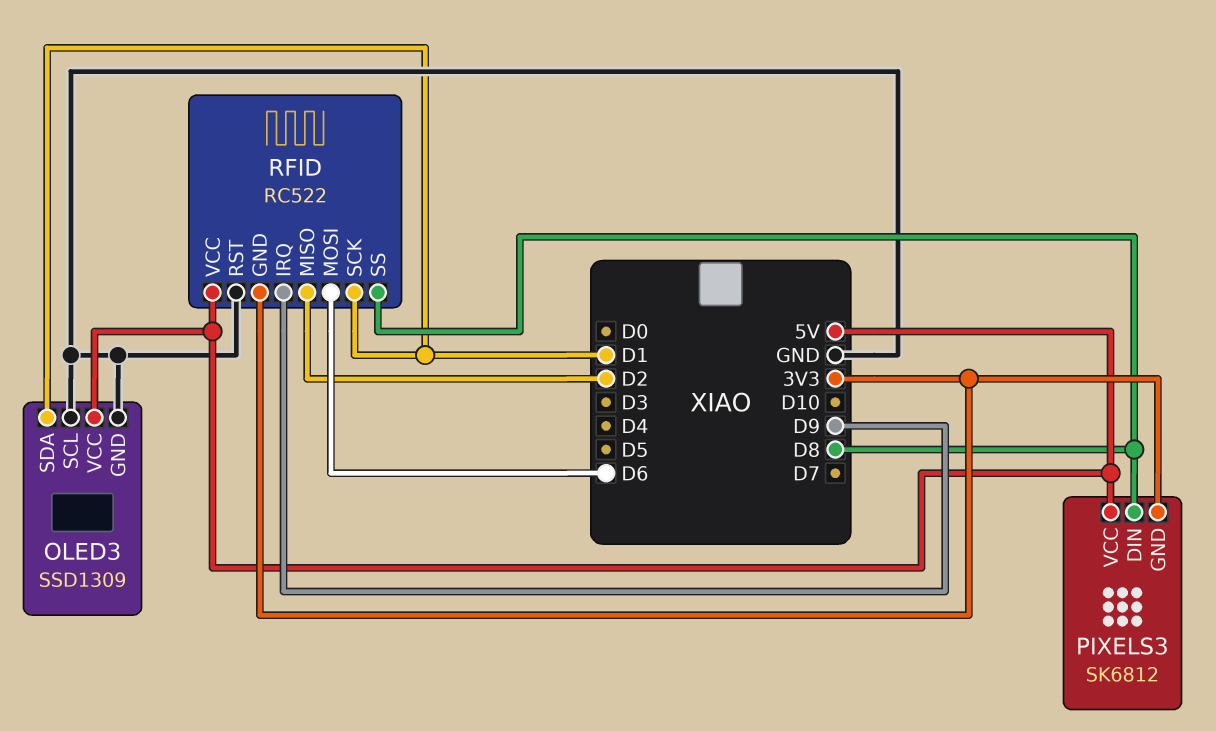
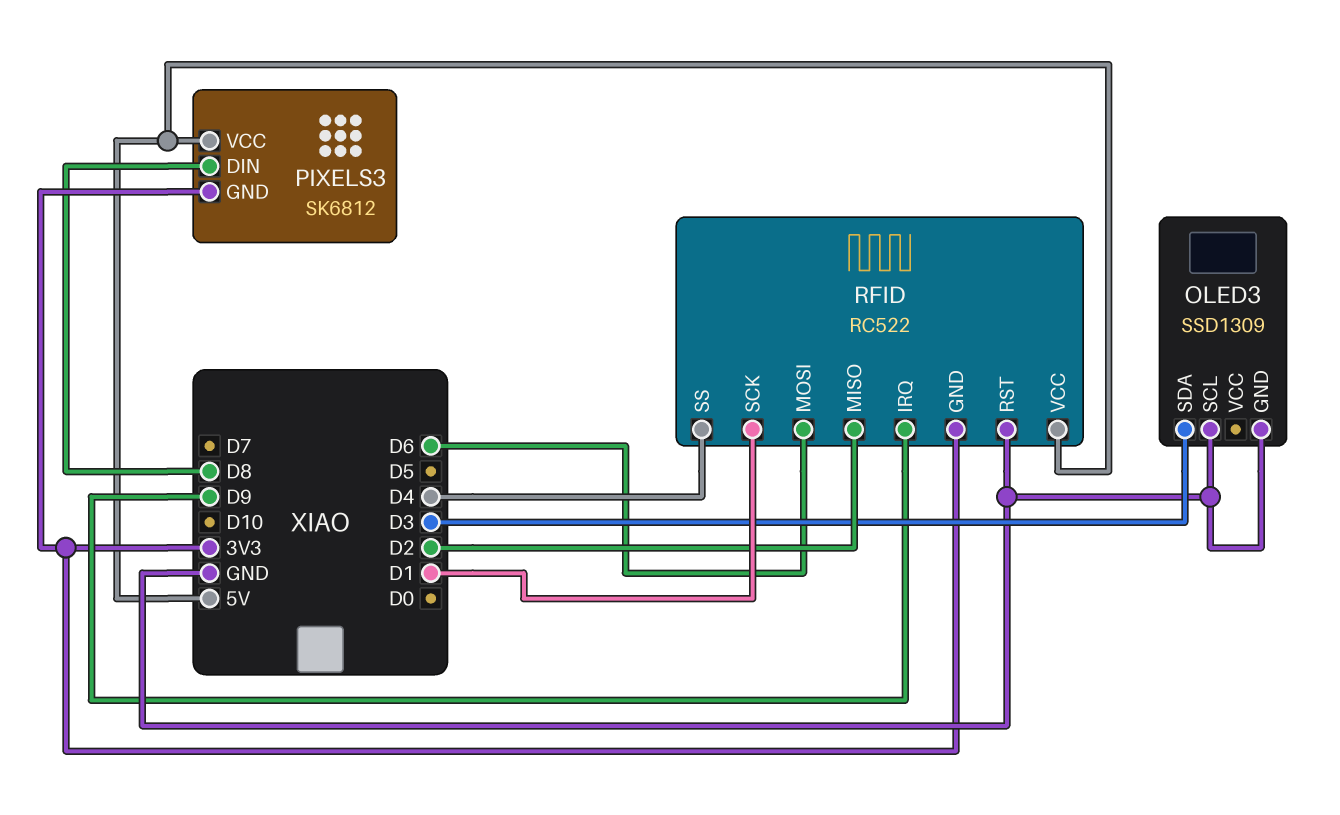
OLED3 pin SDA: D1 -> D3
OLED3 pin VCC: 5V -> none
RFID pin SS: D8 -> D4

